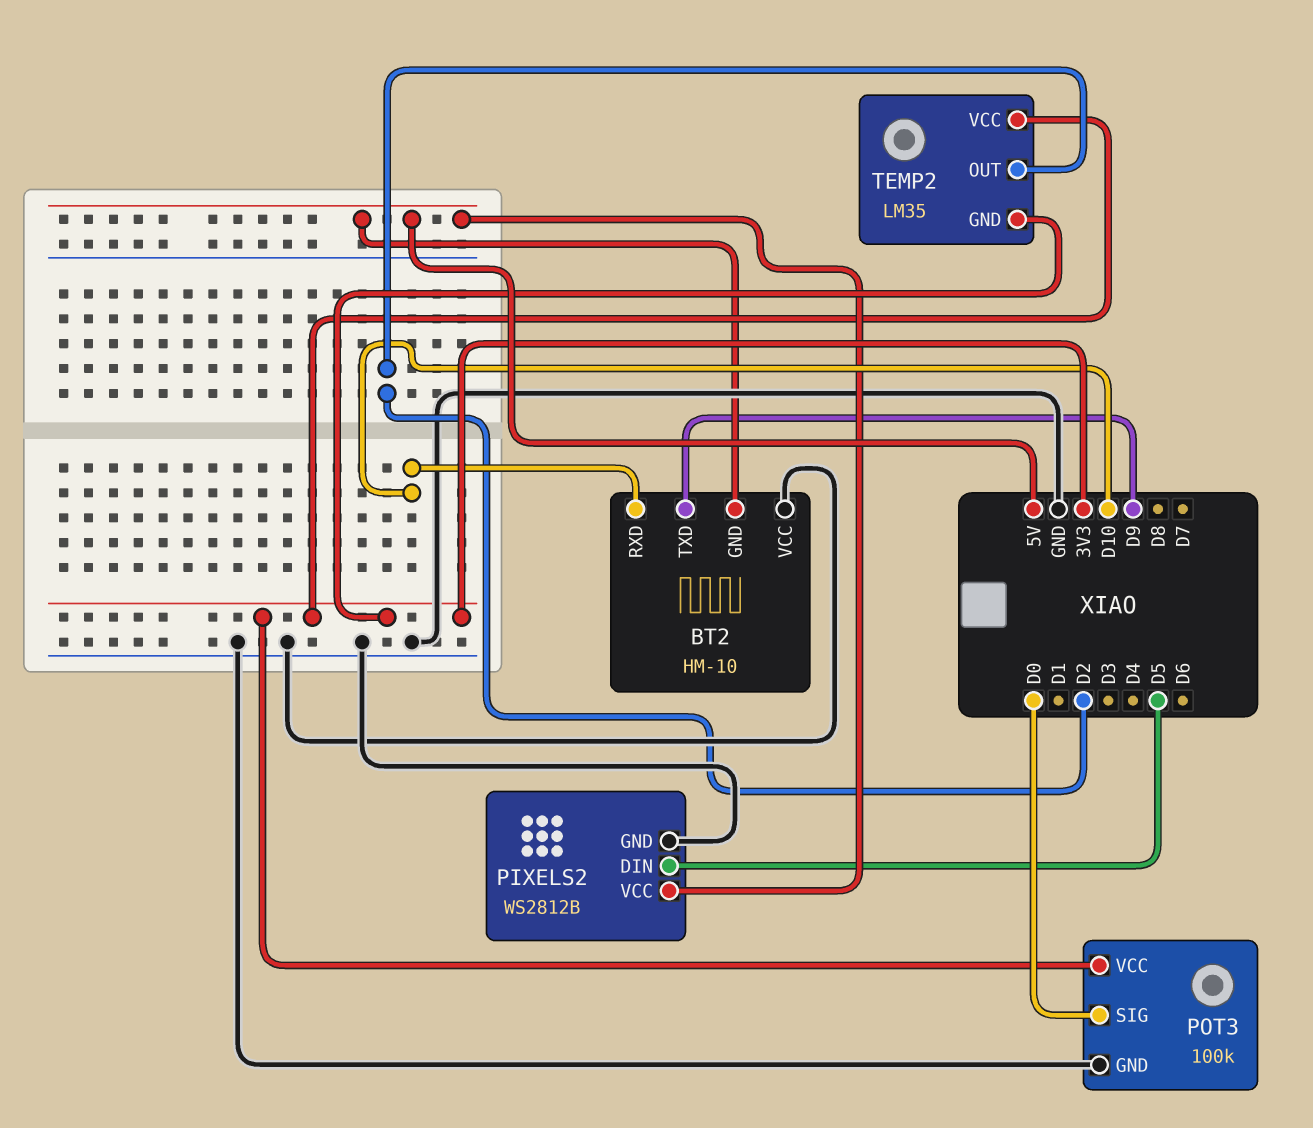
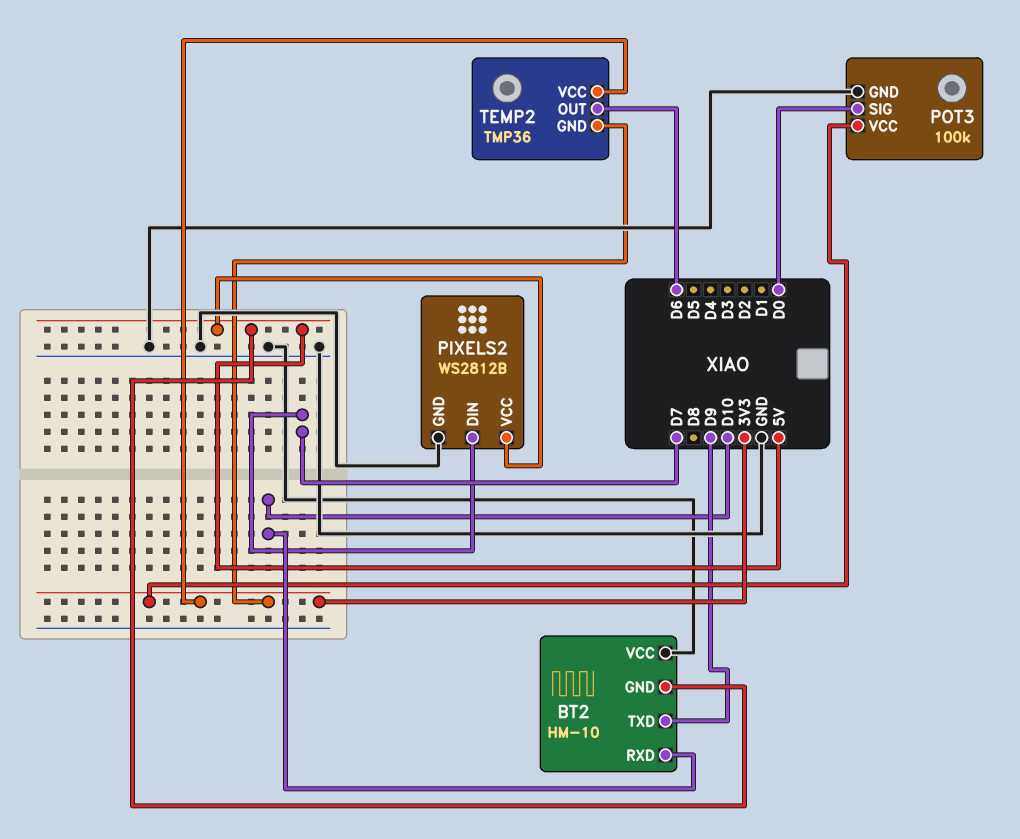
PIXELS2 pin DIN: D5 -> D7
TEMP2: LM35 -> TMP36
TEMP2 pin OUT: D2 -> D6

